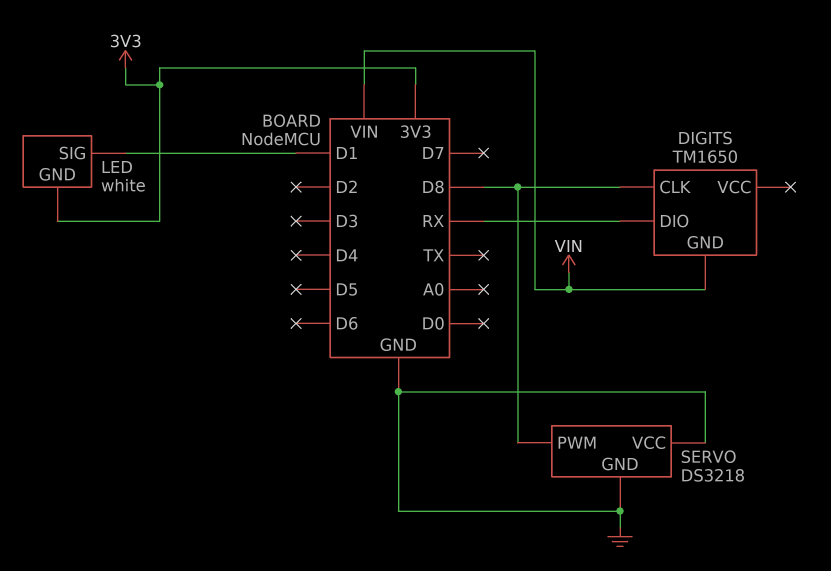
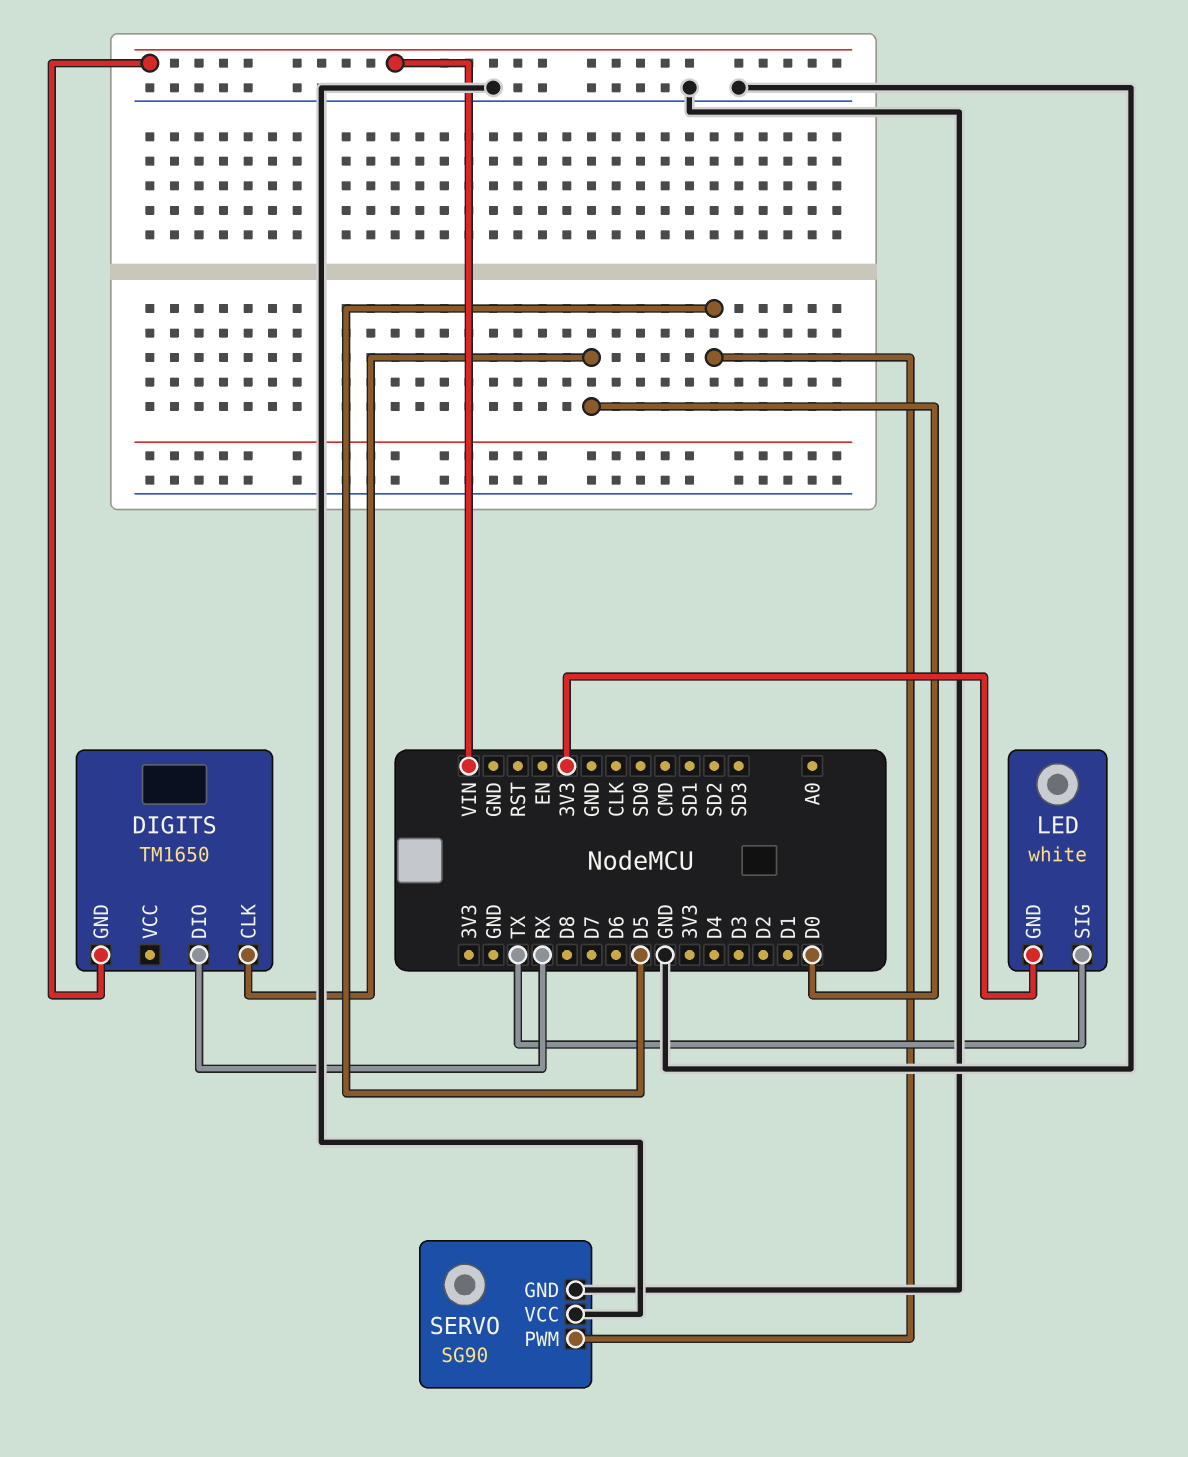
DIGITS pin CLK: D8 -> D0
LED pin SIG: D1 -> TX
SERVO: DS3218 -> SG90
SERVO pin PWM: D8 -> D5

